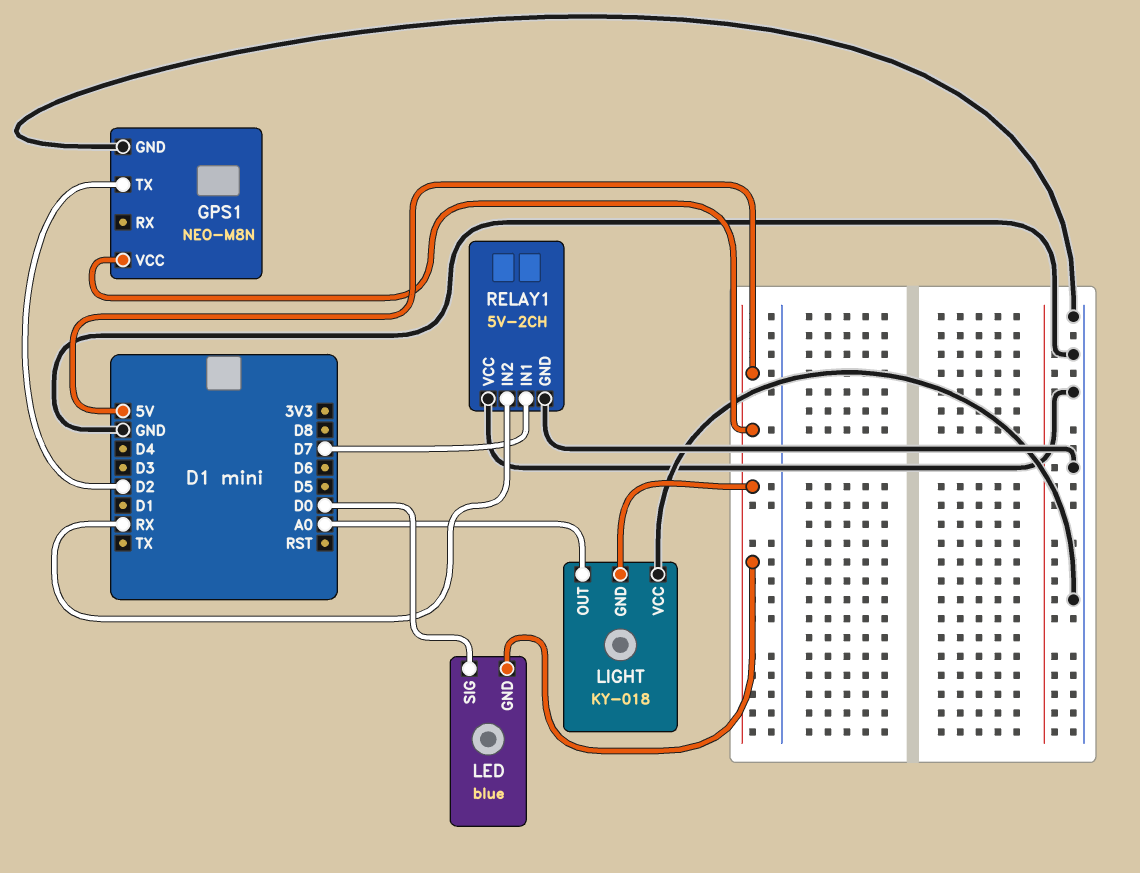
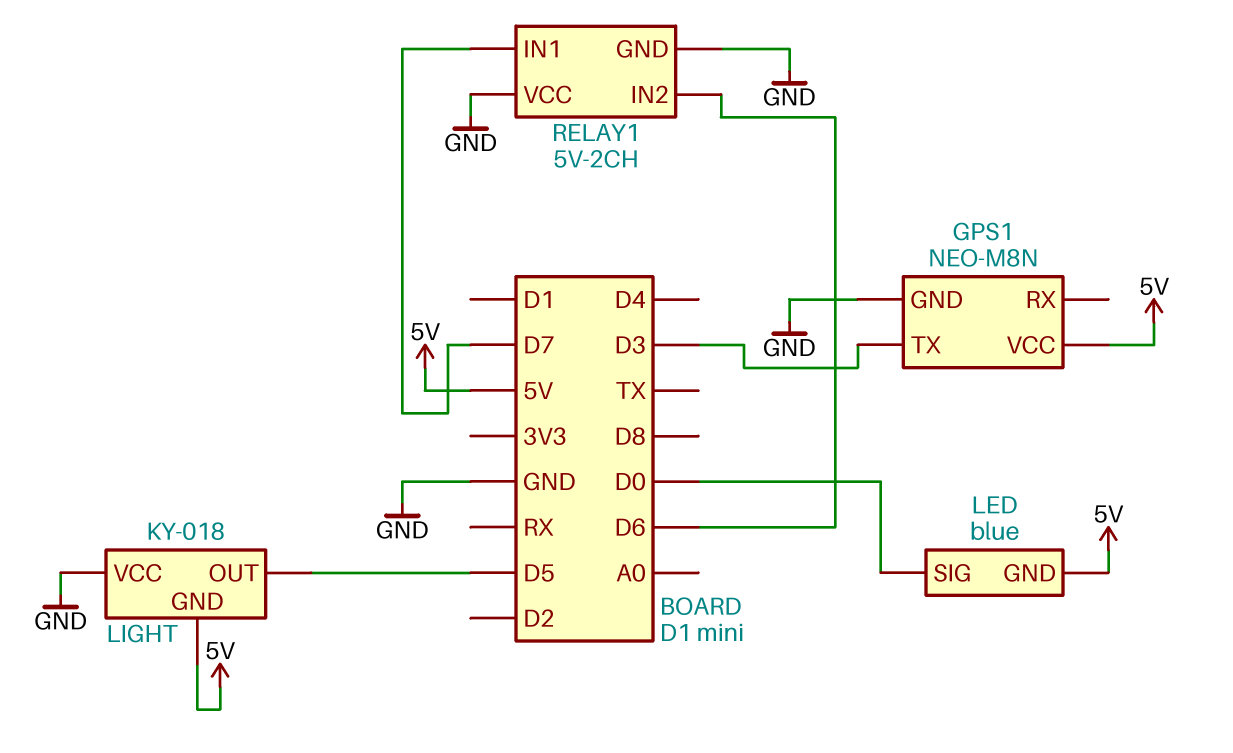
GPS1 pin TX: D2 -> D3
LIGHT pin OUT: A0 -> D5
RELAY1 pin IN2: RX -> D6

